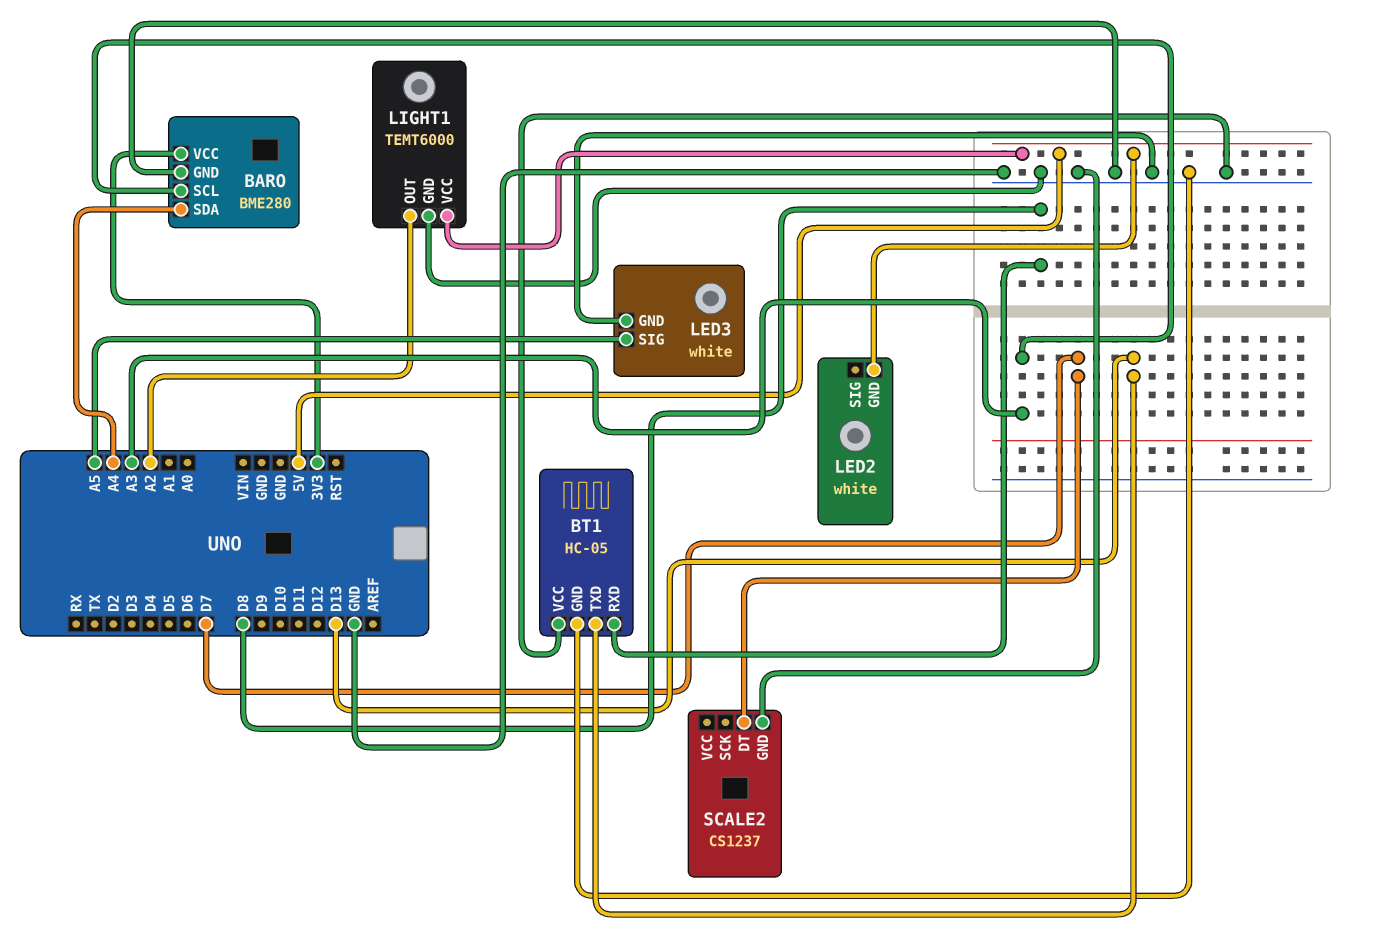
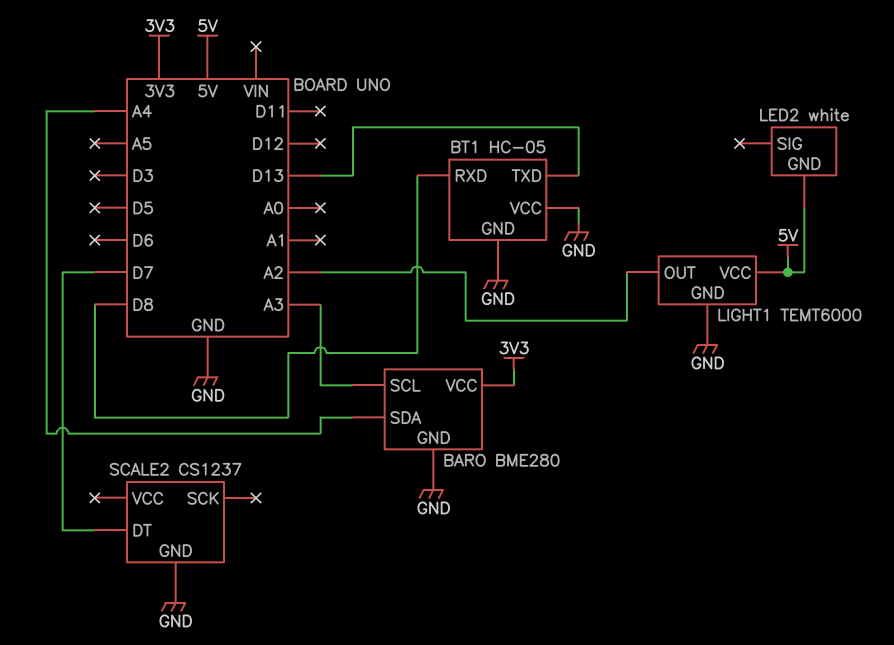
LED3: white -> none
LED3 pin GND: GND -> none
LED3 pin SIG: A5 -> none

